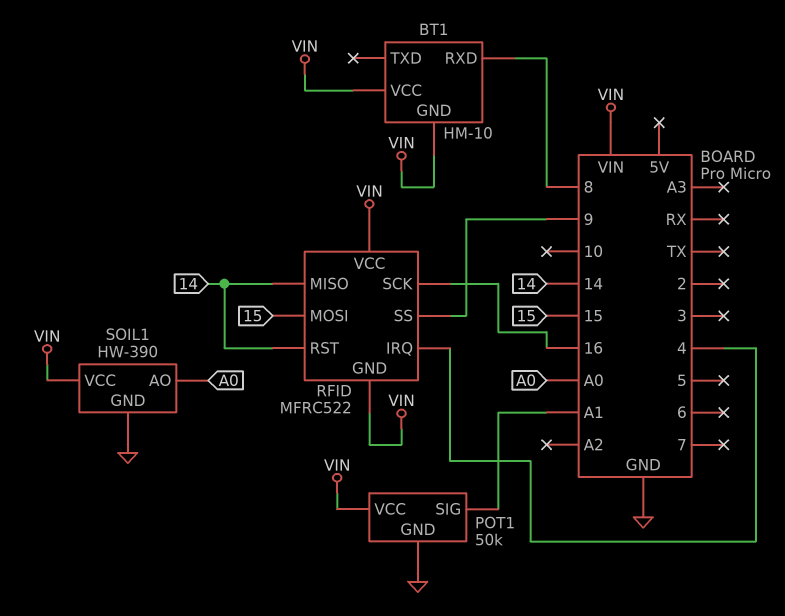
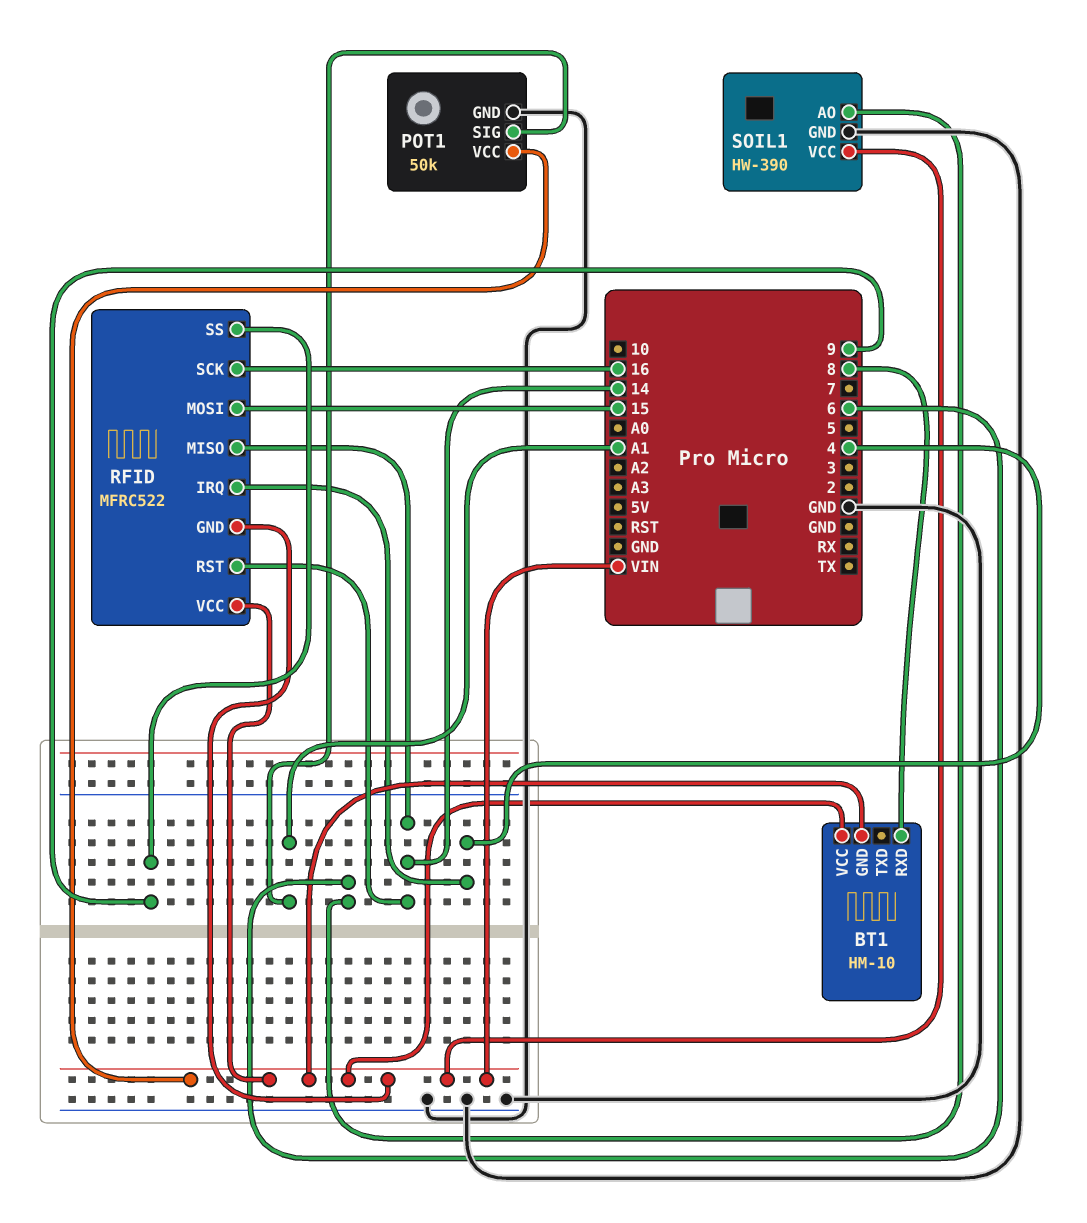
SOIL1 pin AO: A0 -> 6

